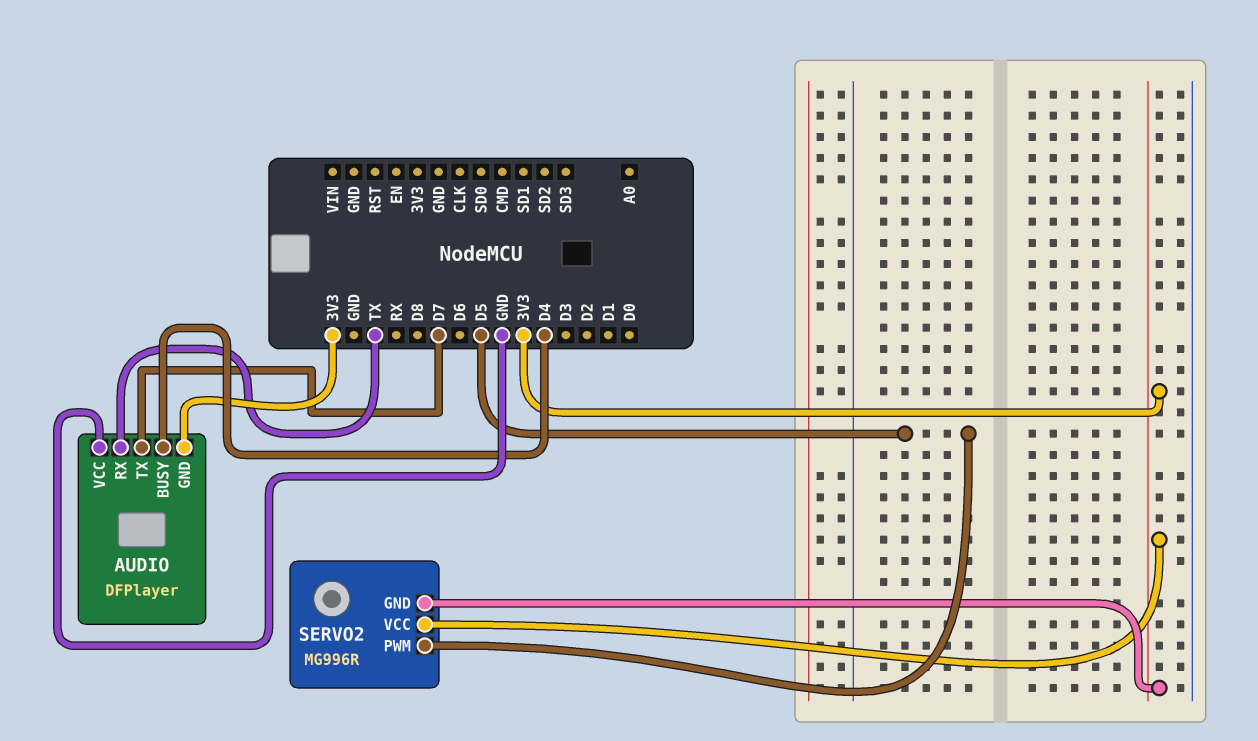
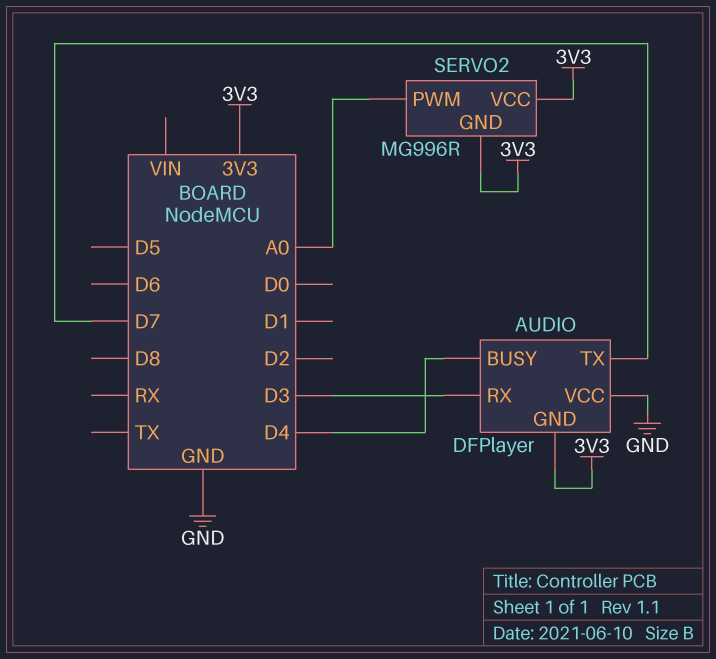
AUDIO pin RX: TX -> D3
SERVO2 pin PWM: D5 -> A0

